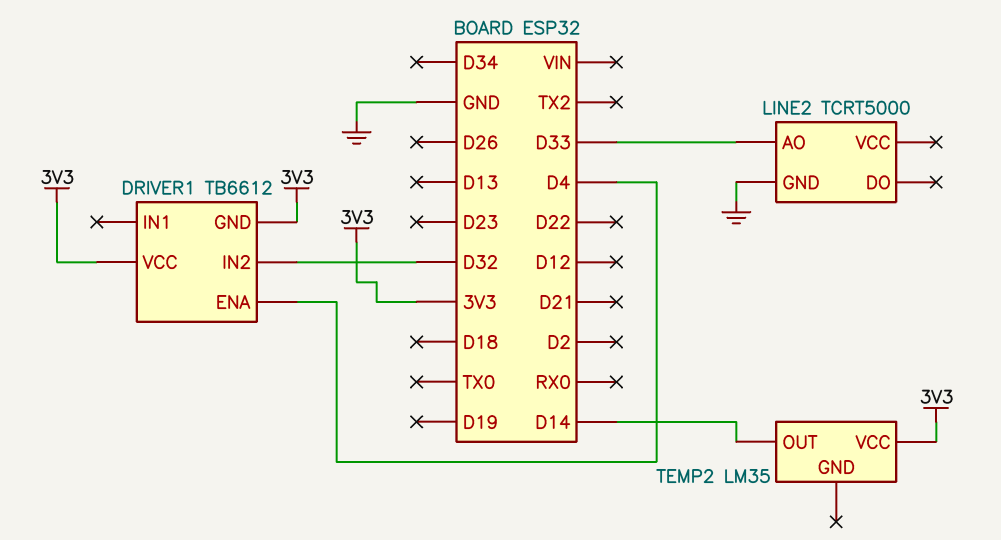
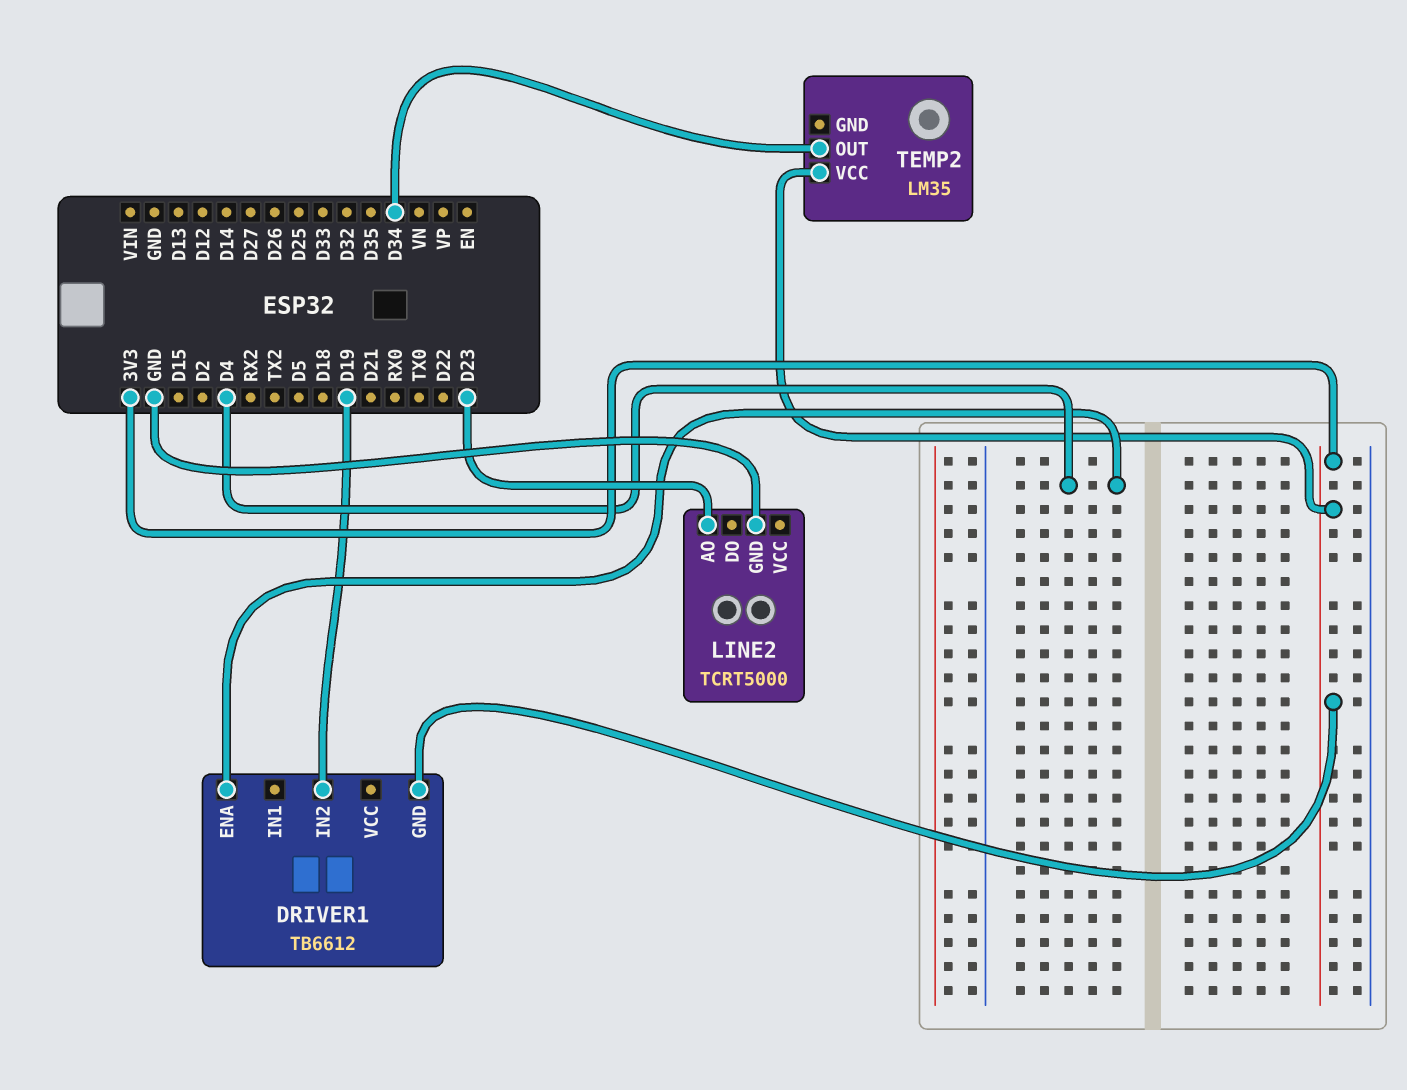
DRIVER1 pin IN2: D32 -> D19
DRIVER1 pin VCC: 3V3 -> none
LINE2 pin AO: D33 -> D23
TEMP2 pin OUT: D14 -> D34

